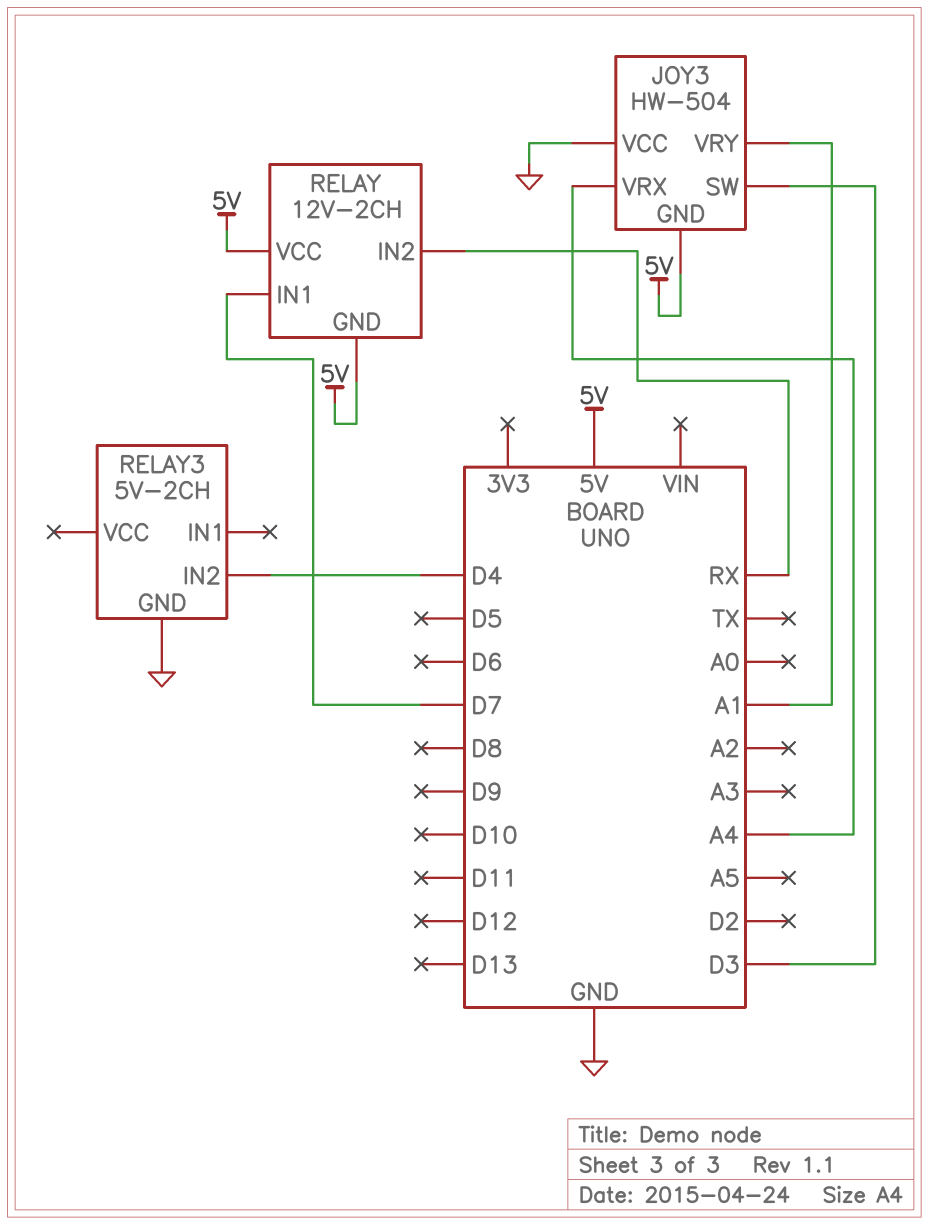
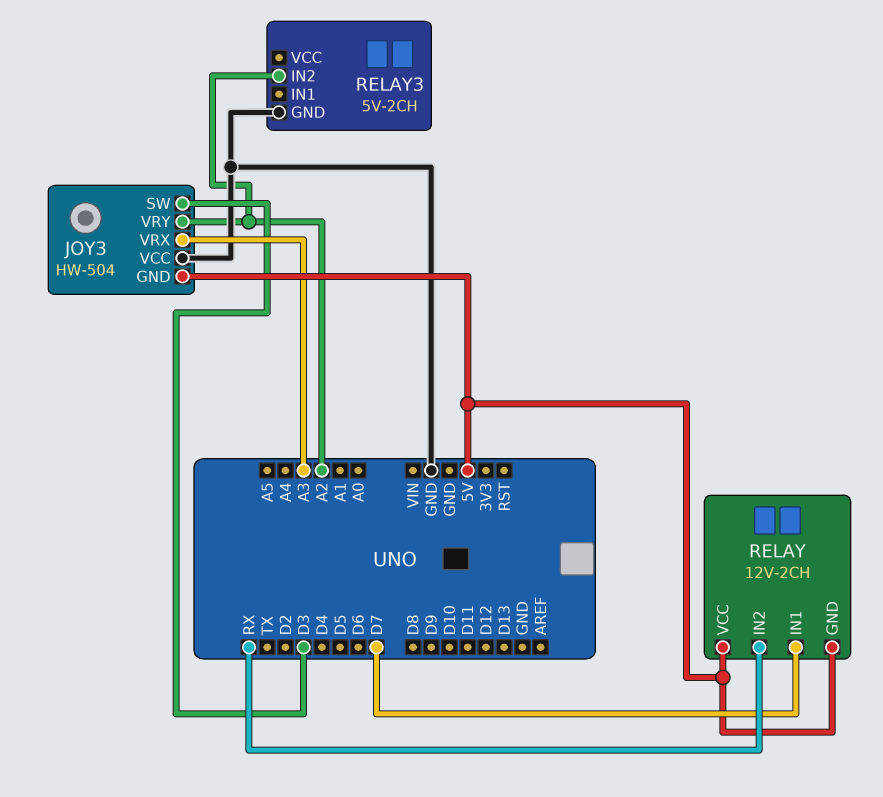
JOY3 pin VRX: A4 -> A3
JOY3 pin VRY: A1 -> A2
RELAY3 pin IN2: D4 -> A2

